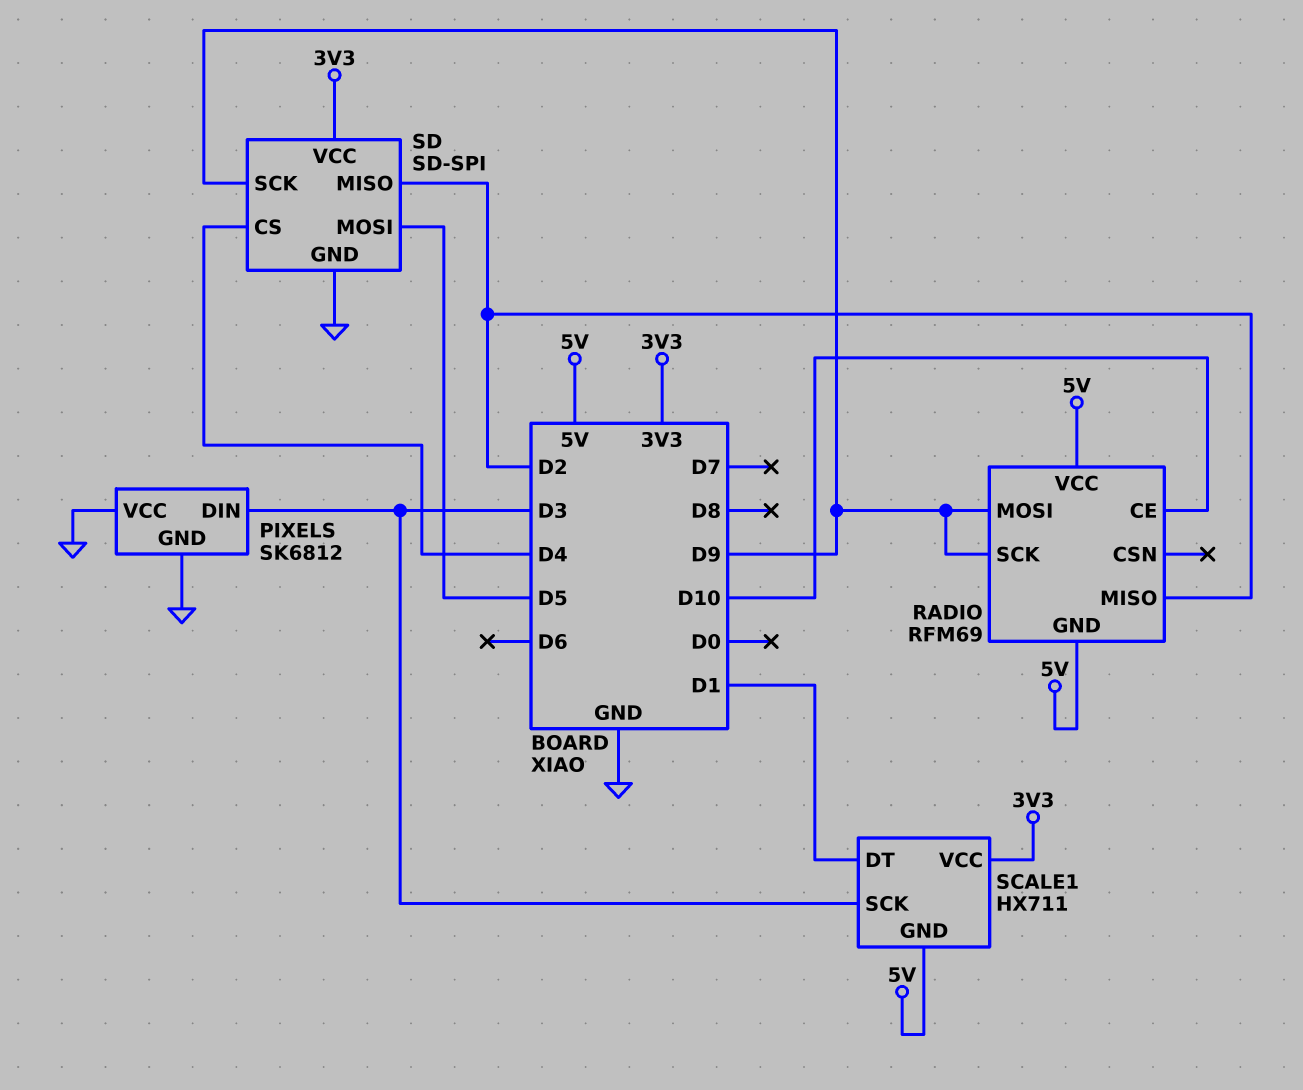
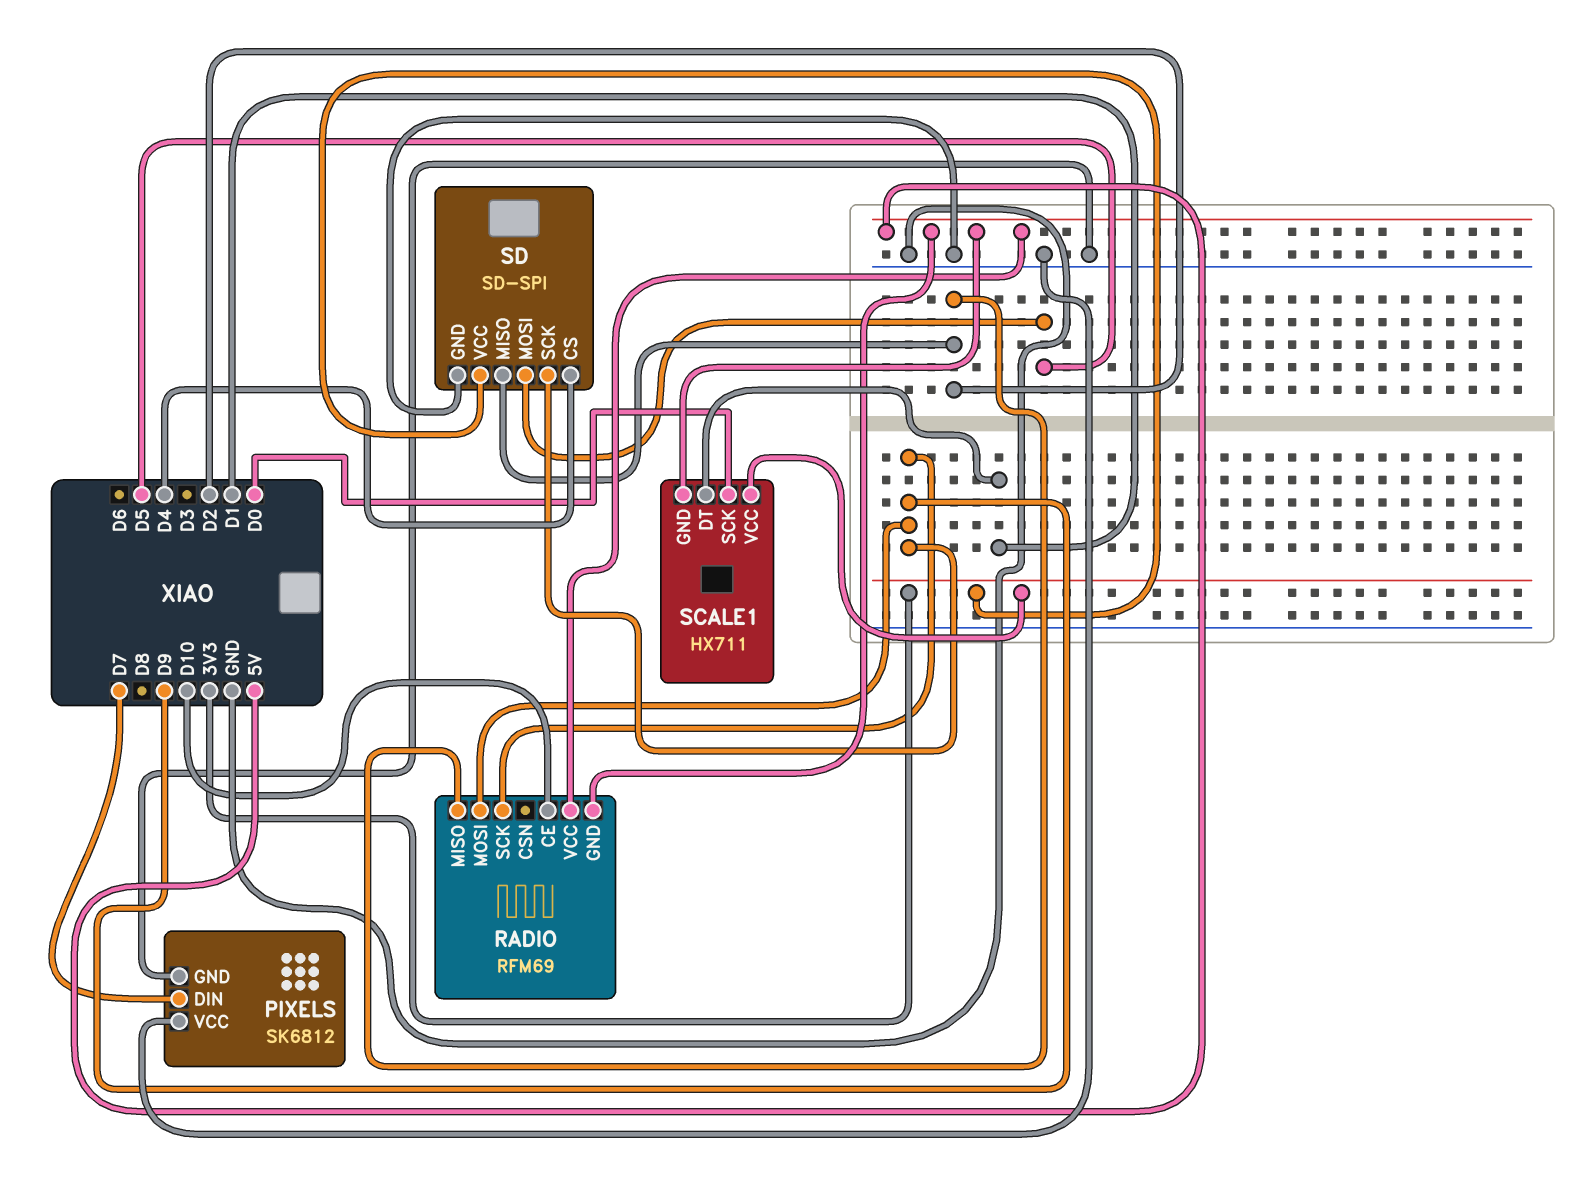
PIXELS pin DIN: D3 -> D7
SCALE1 pin SCK: D3 -> D0

